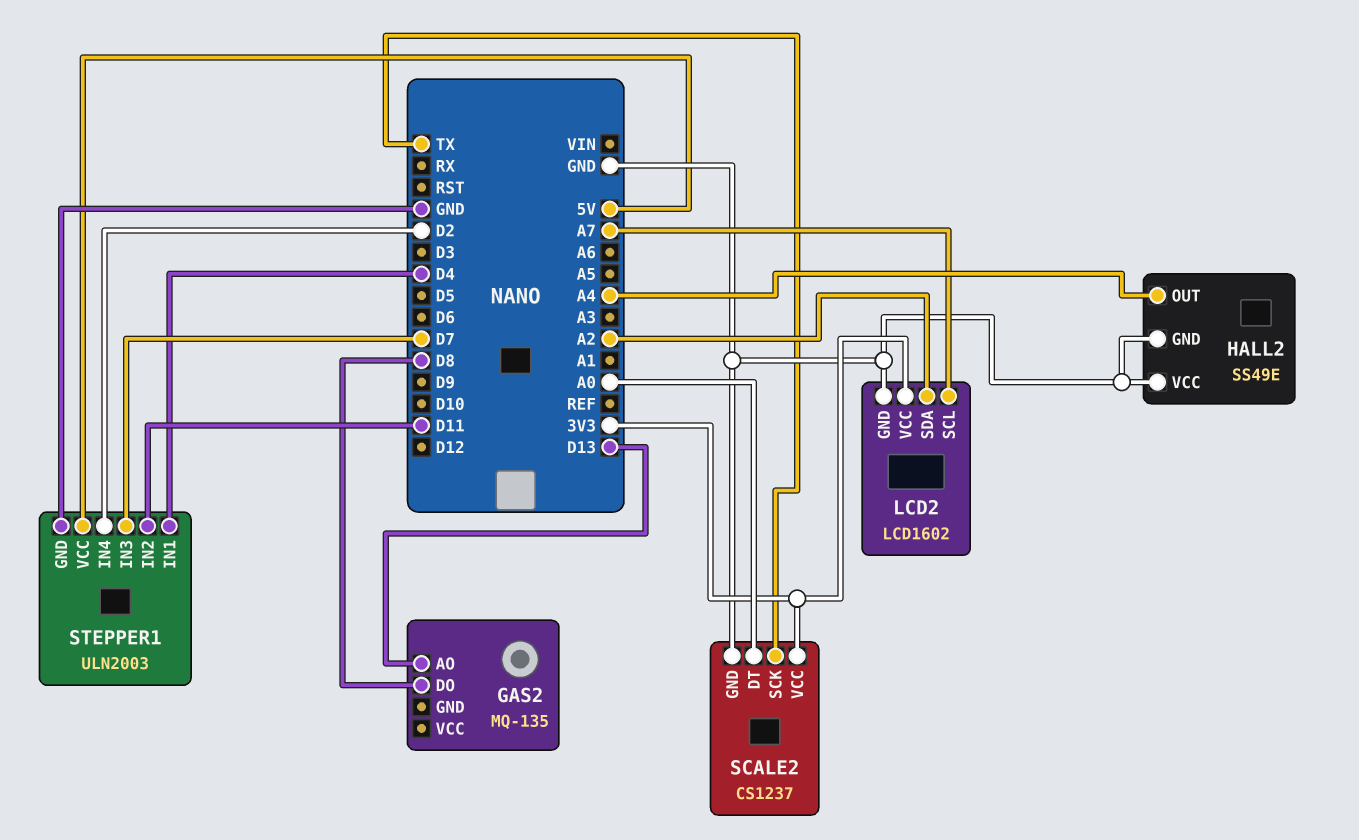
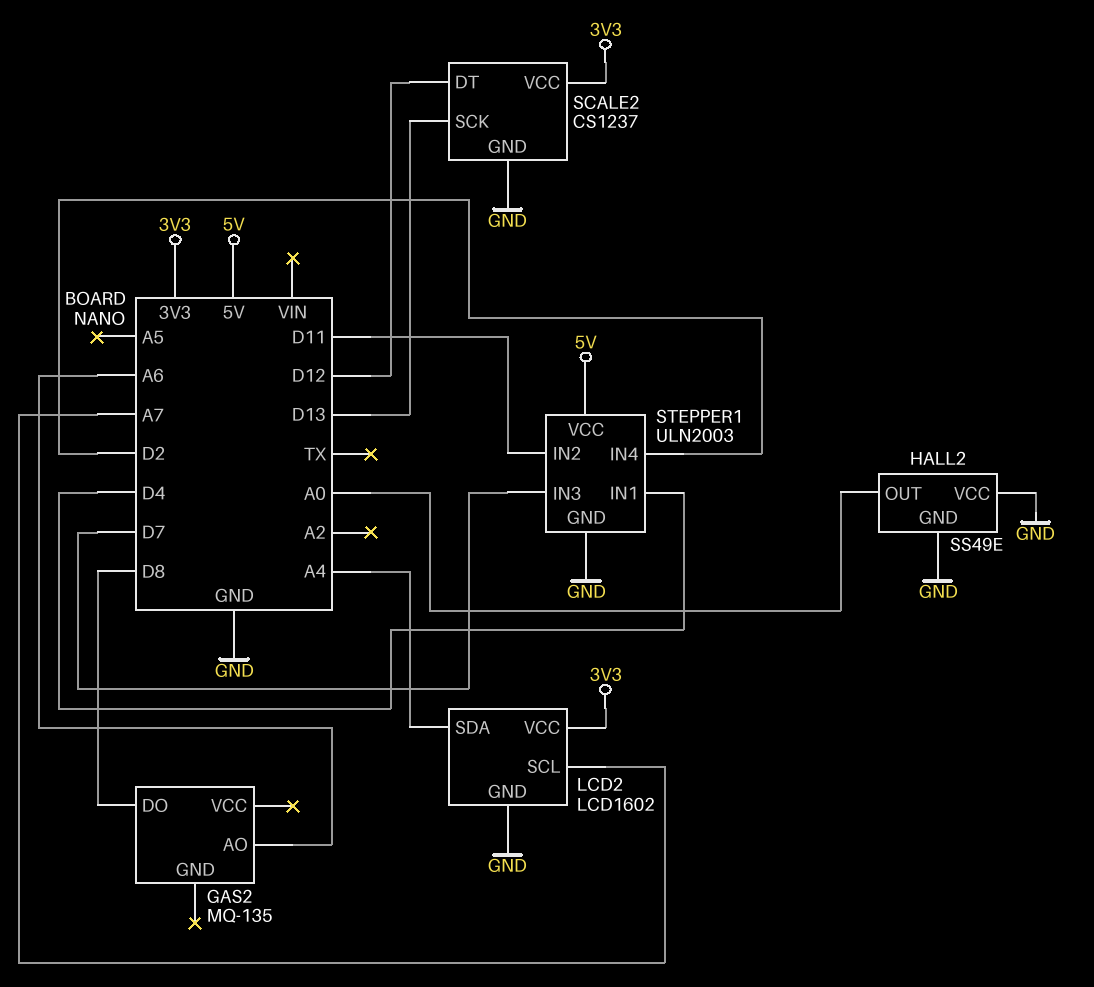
GAS2 pin AO: D13 -> A6
HALL2 pin OUT: A4 -> A0
LCD2 pin SDA: A2 -> A4
SCALE2 pin DT: A0 -> D12
SCALE2 pin SCK: TX -> D13

